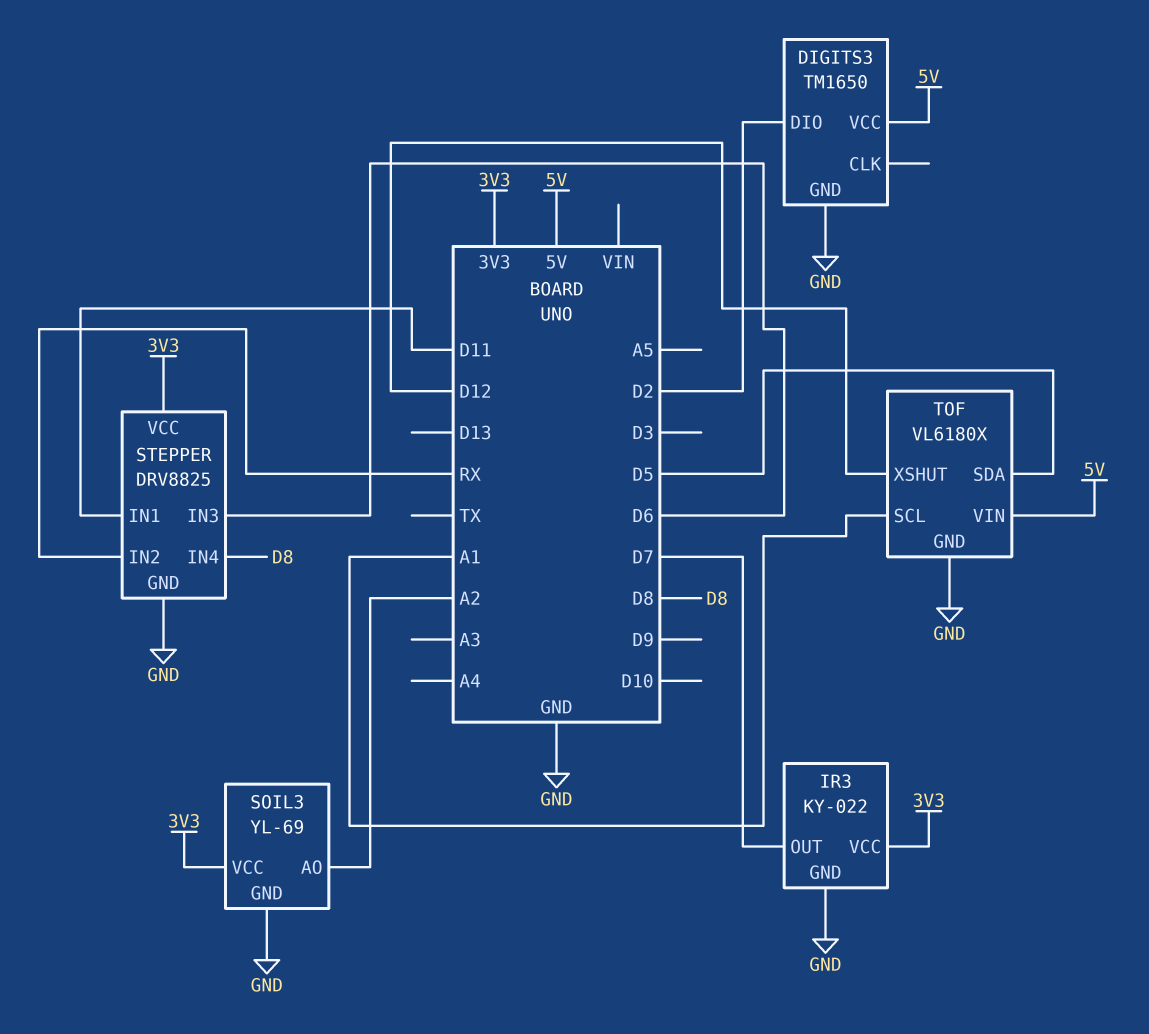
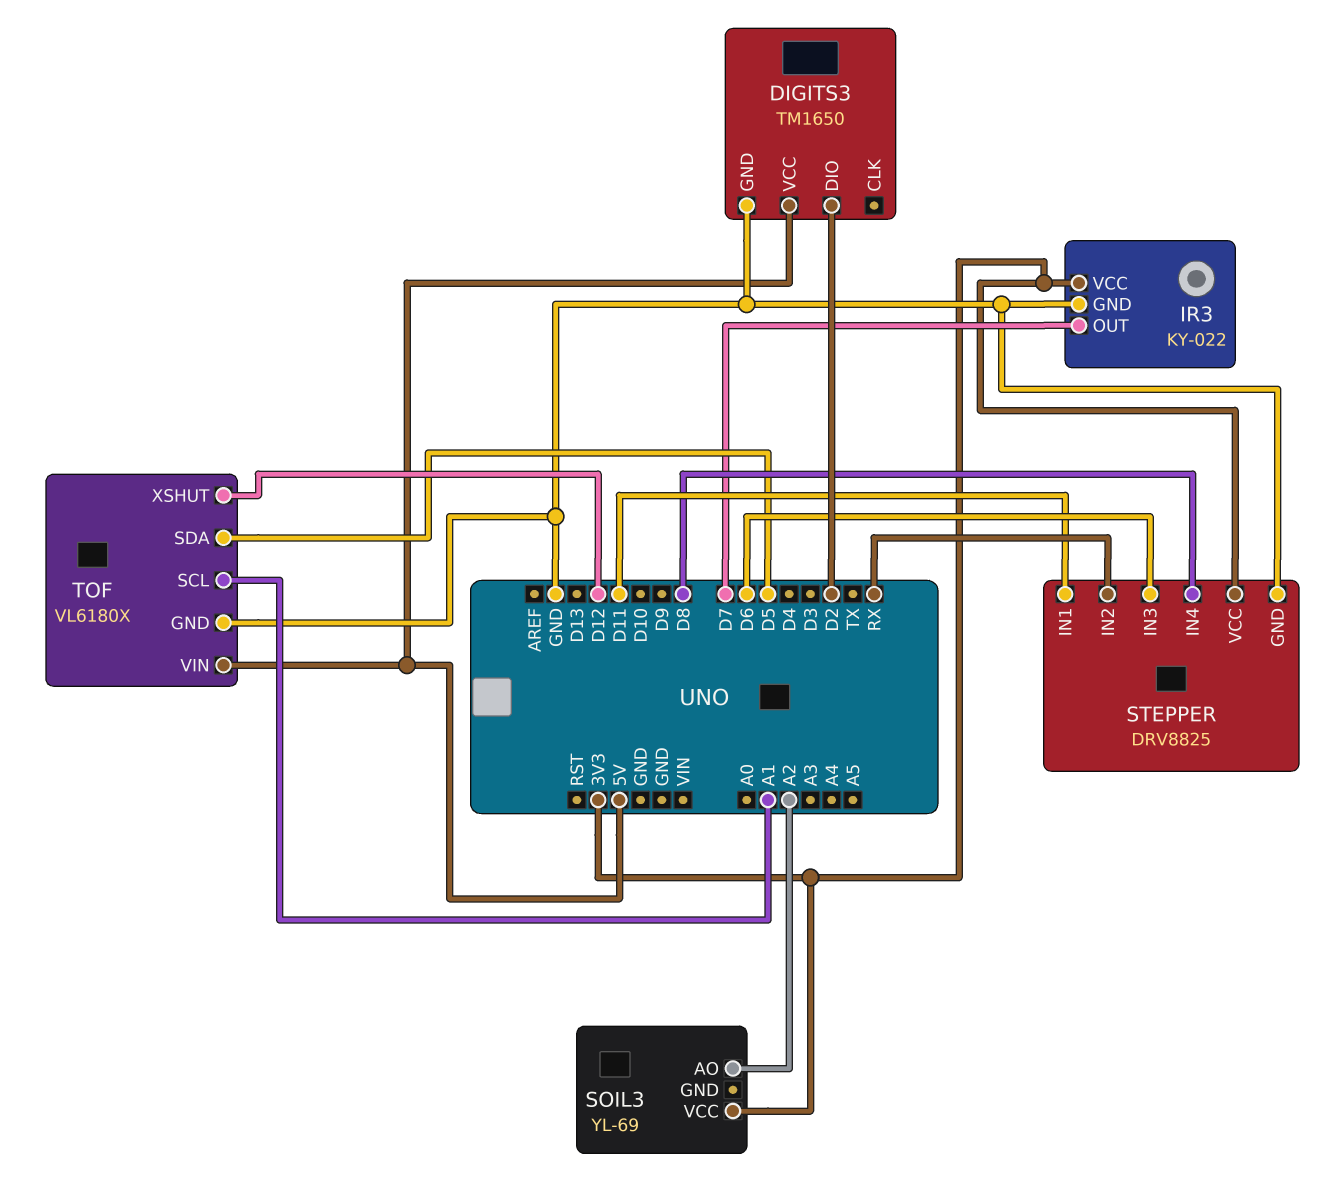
SOIL3 pin GND: GND -> none

